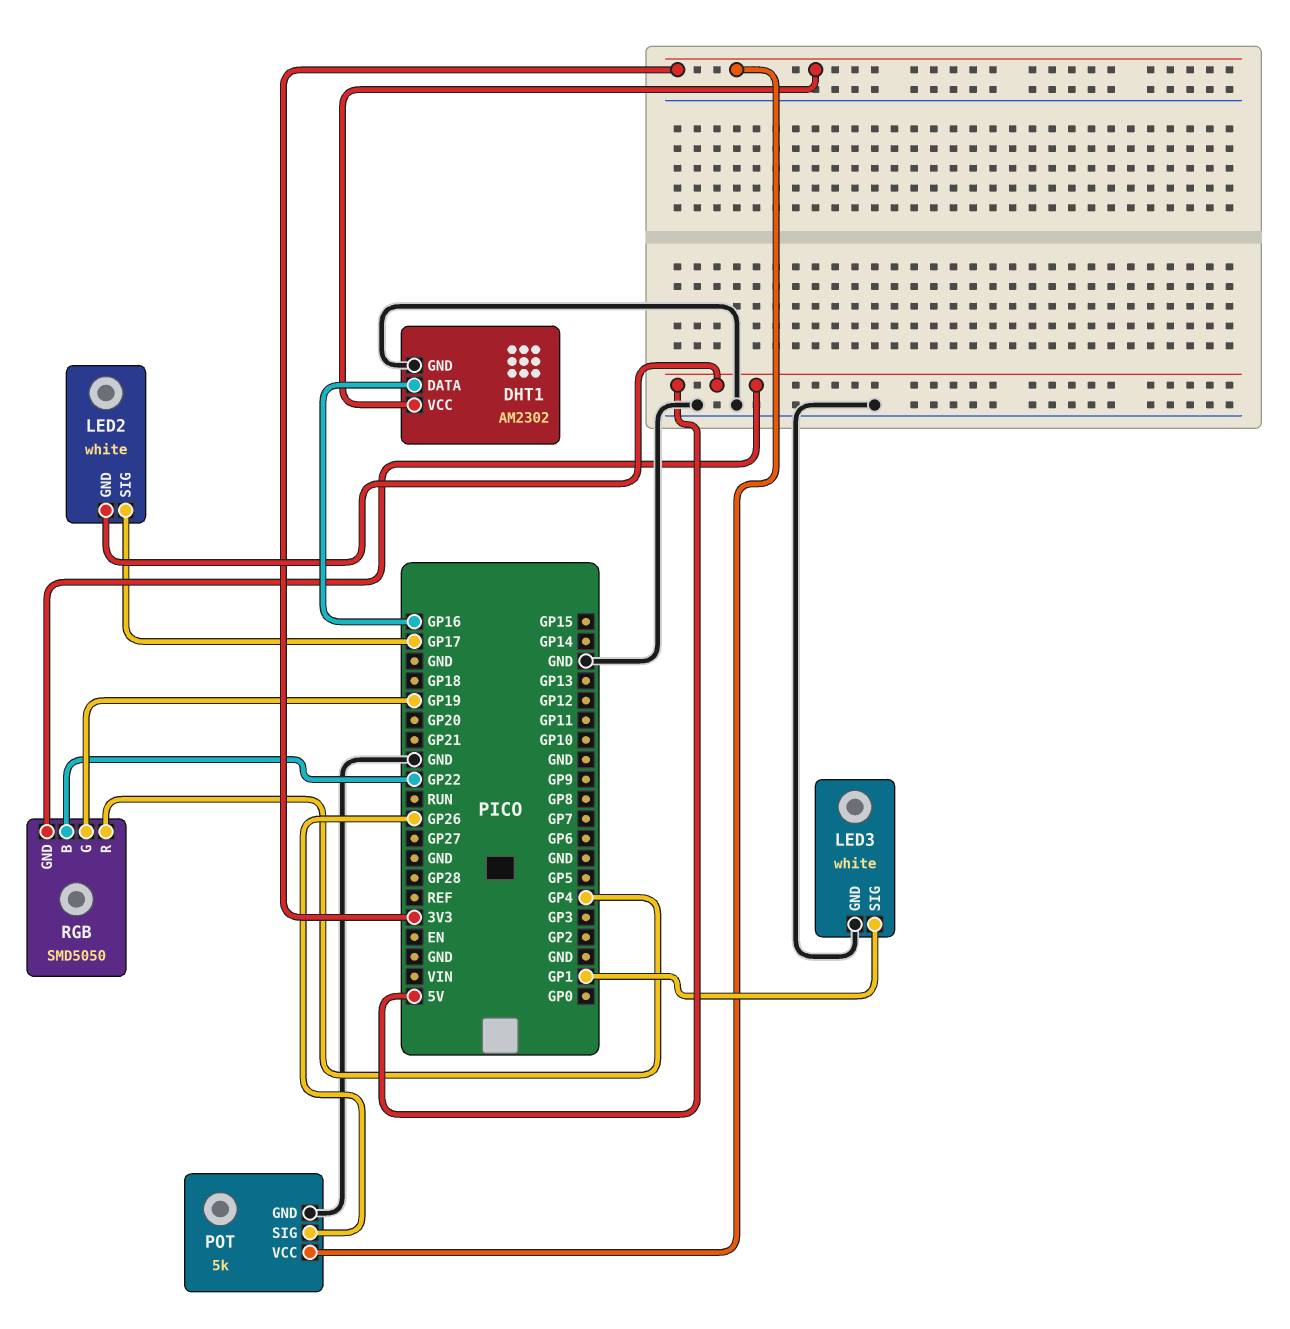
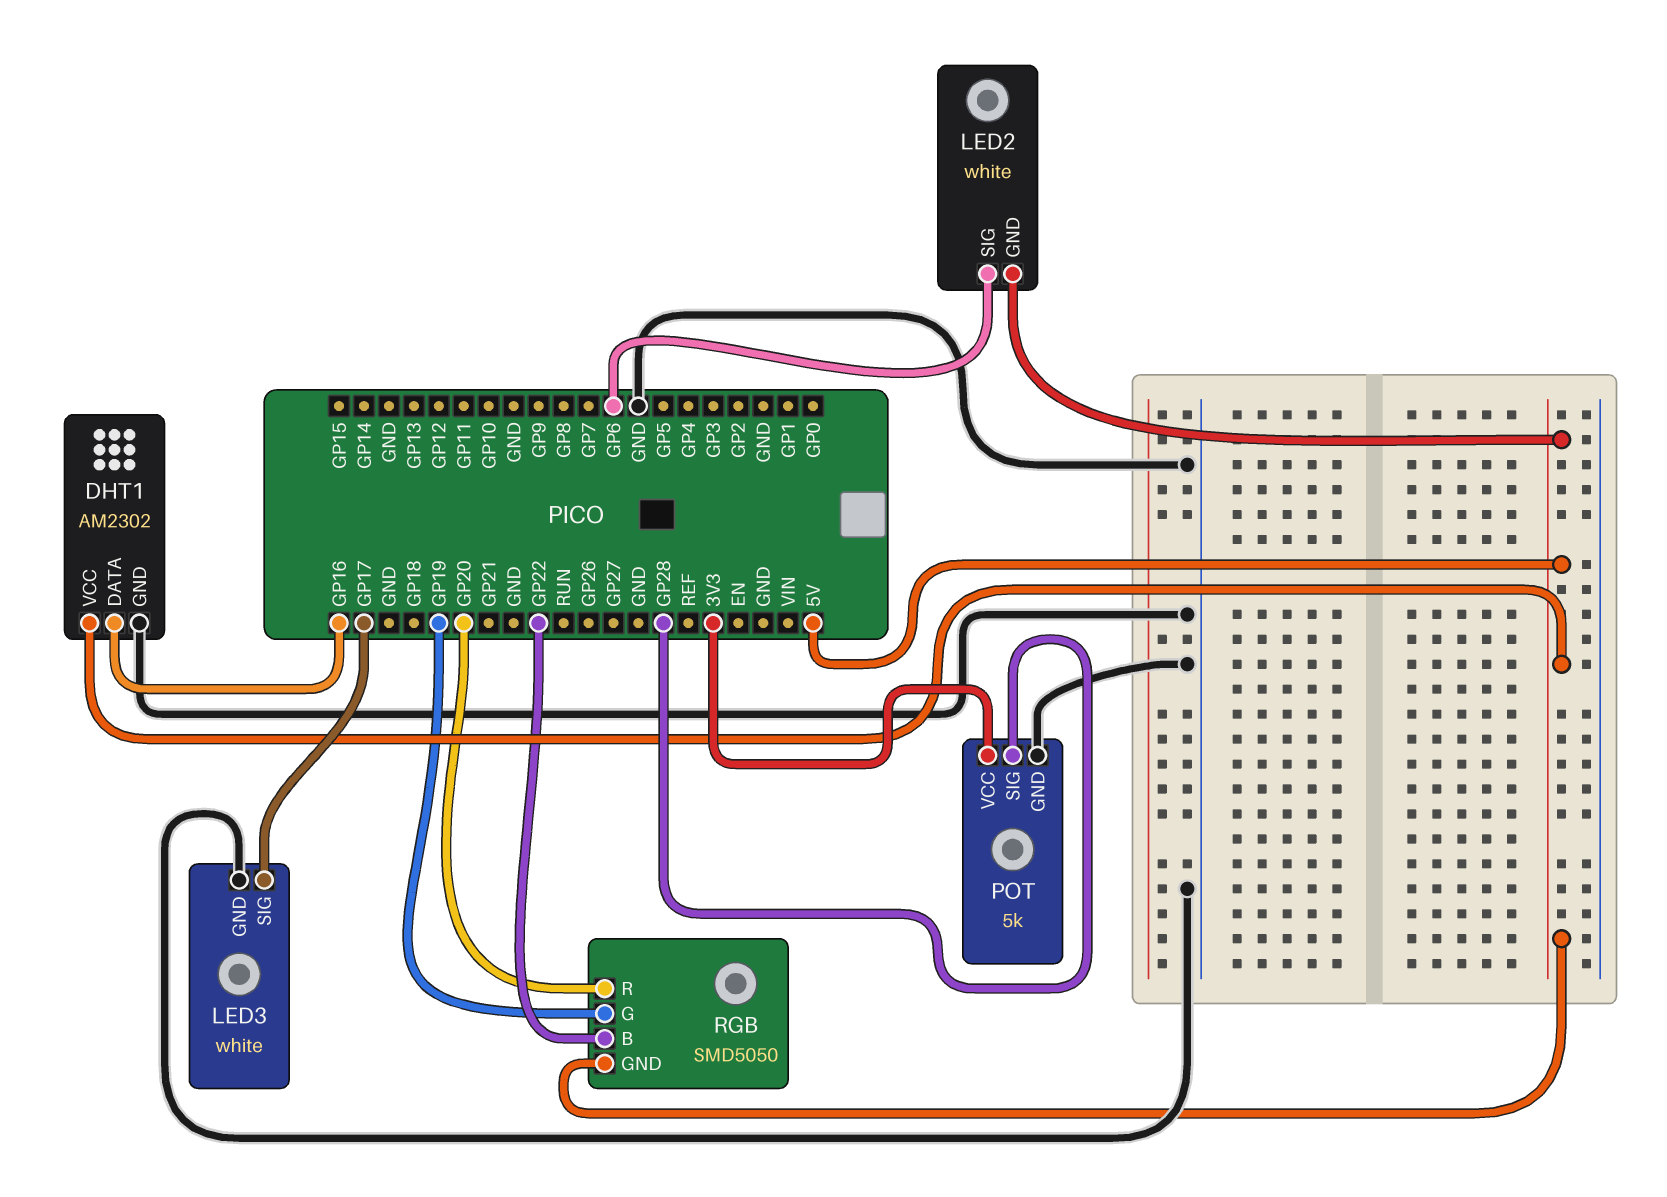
DHT1 pin VCC: 3V3 -> 5V
LED2 pin SIG: GP17 -> GP6
LED3 pin SIG: GP1 -> GP17
POT pin SIG: GP26 -> GP28
RGB pin R: GP4 -> GP20

